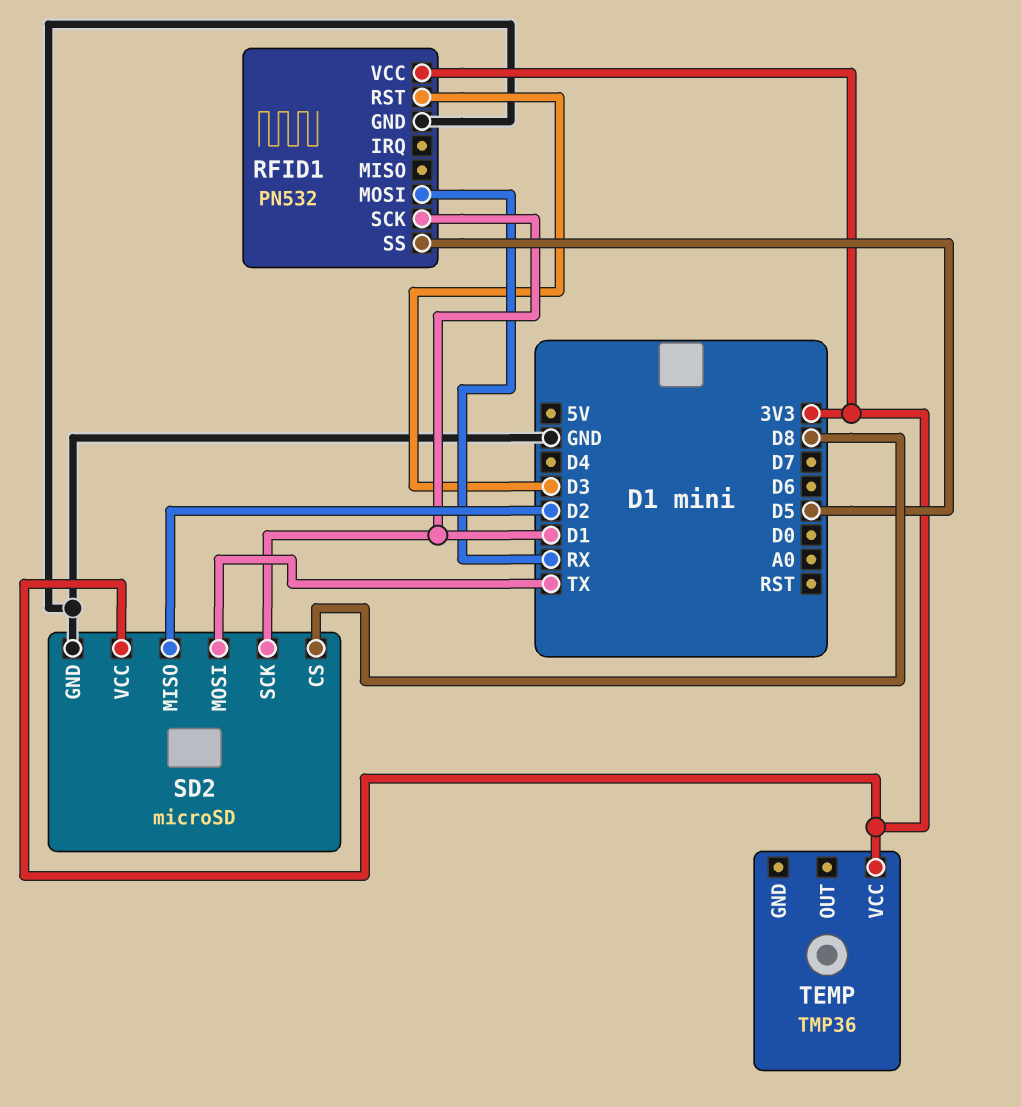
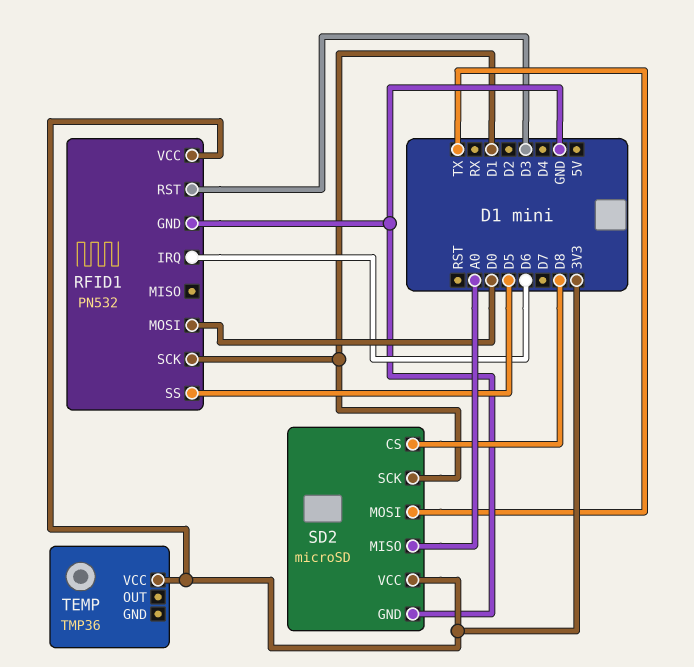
RFID1 pin IRQ: none -> D6
RFID1 pin MOSI: RX -> D0
SD2 pin MISO: D2 -> A0

